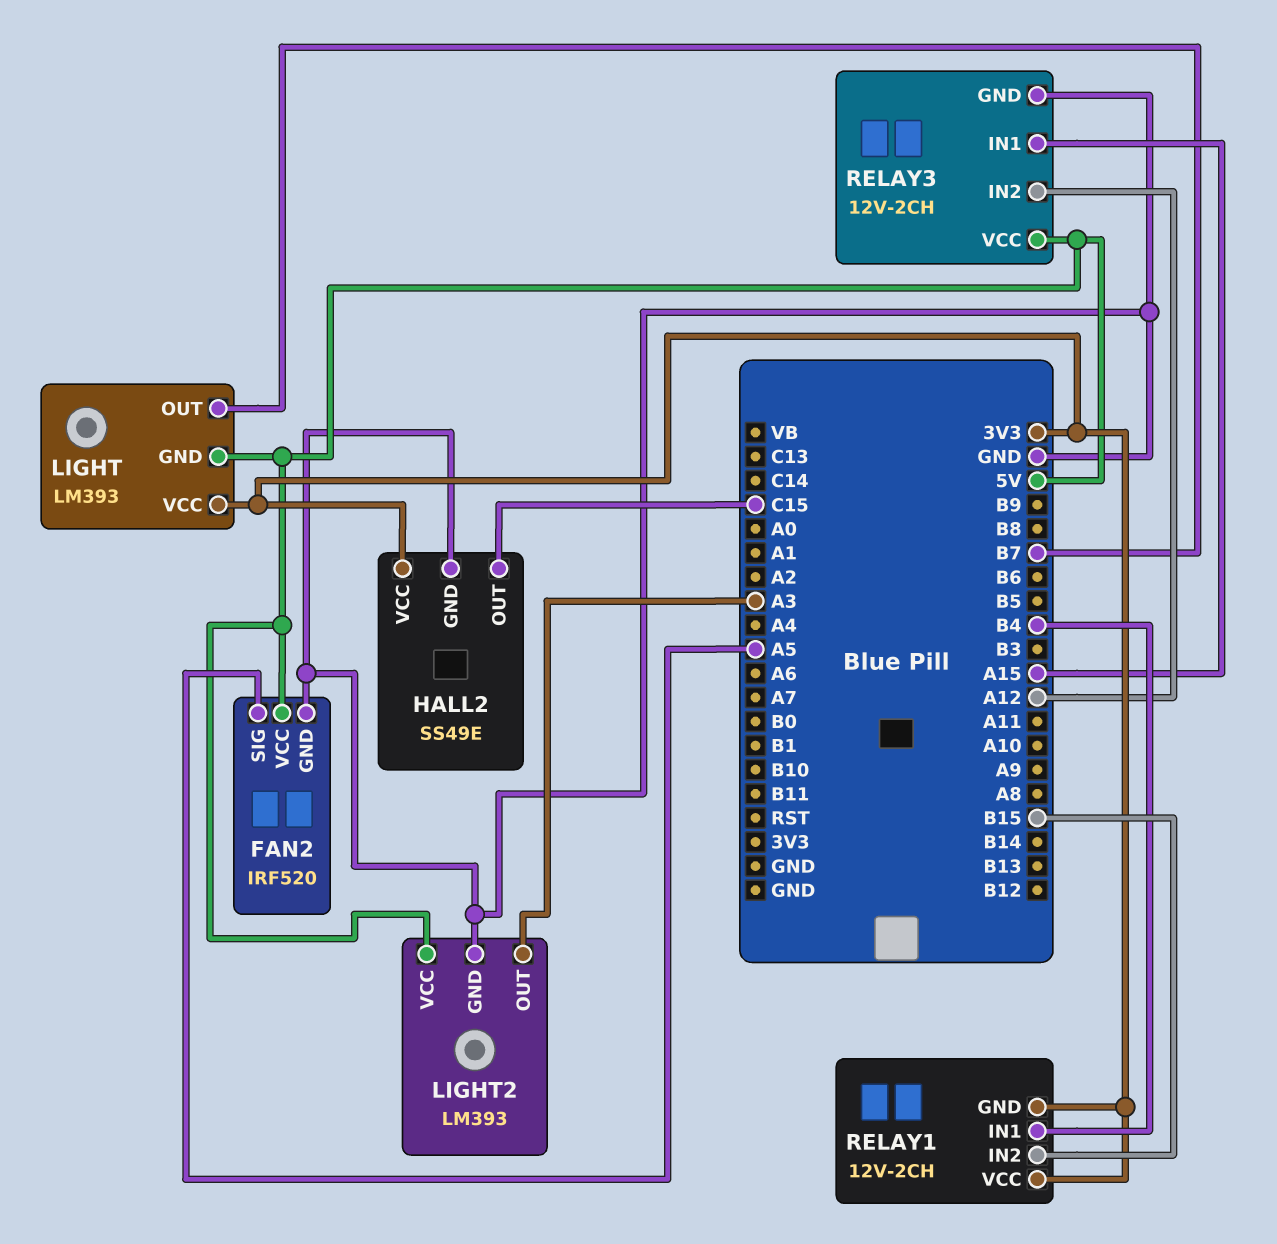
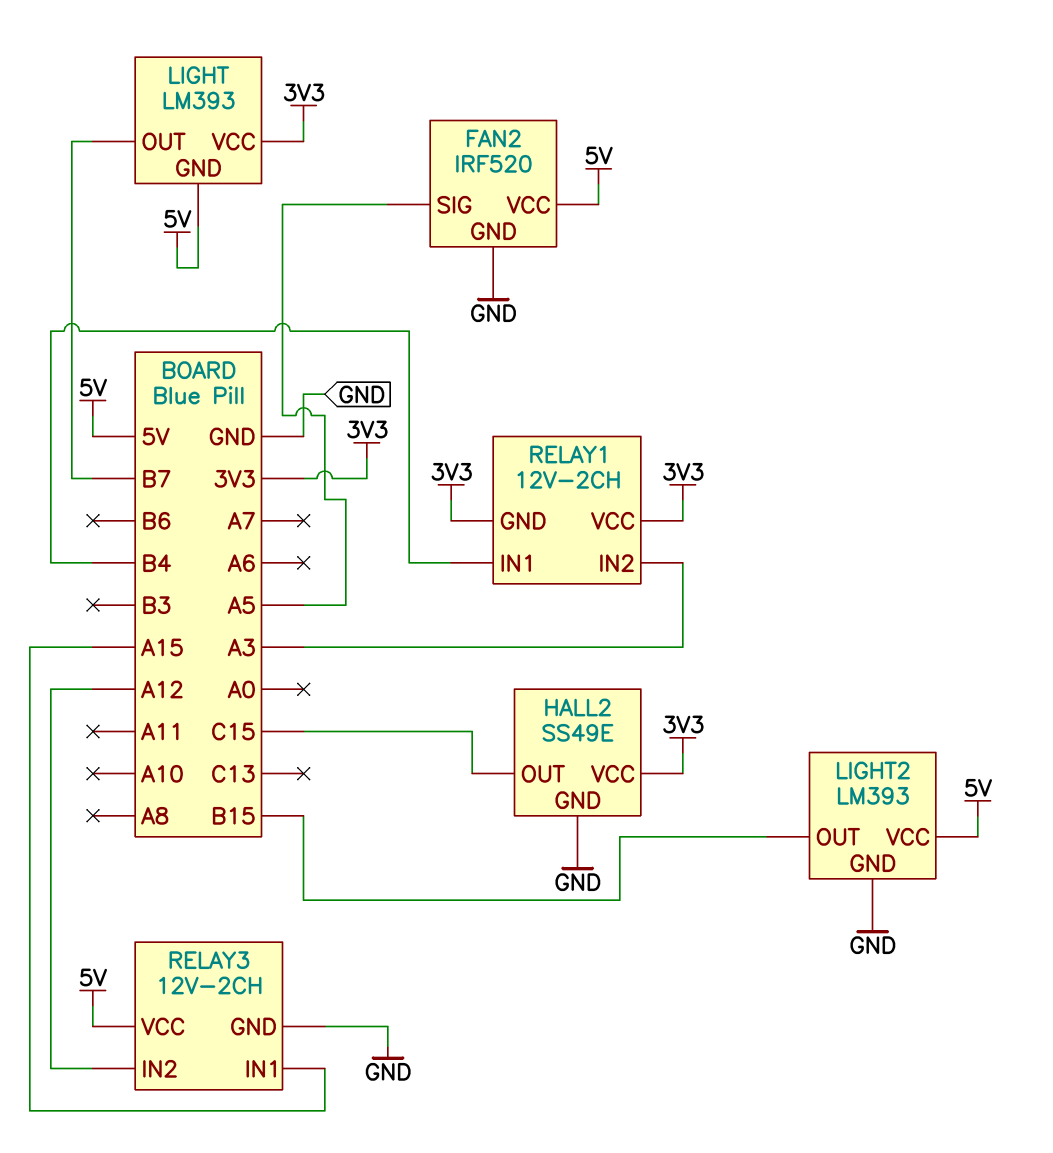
LIGHT2 pin OUT: A3 -> B15
RELAY1 pin IN2: B15 -> A3

